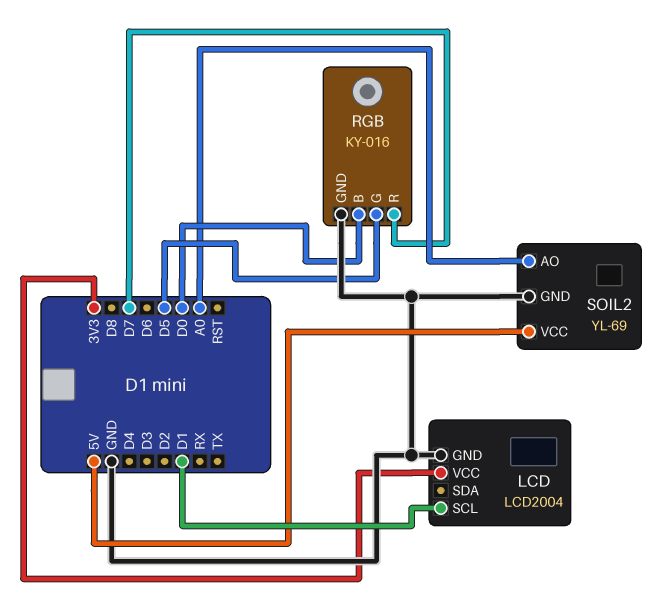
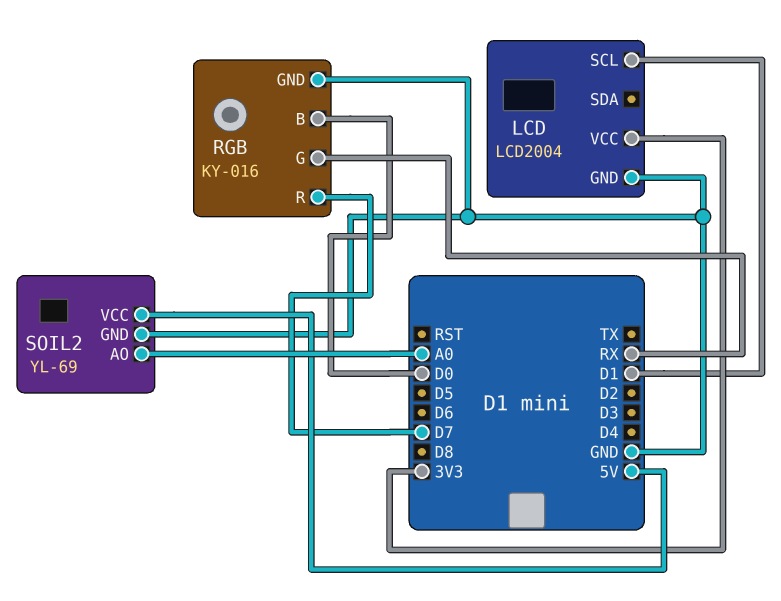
RGB pin G: D5 -> RX

